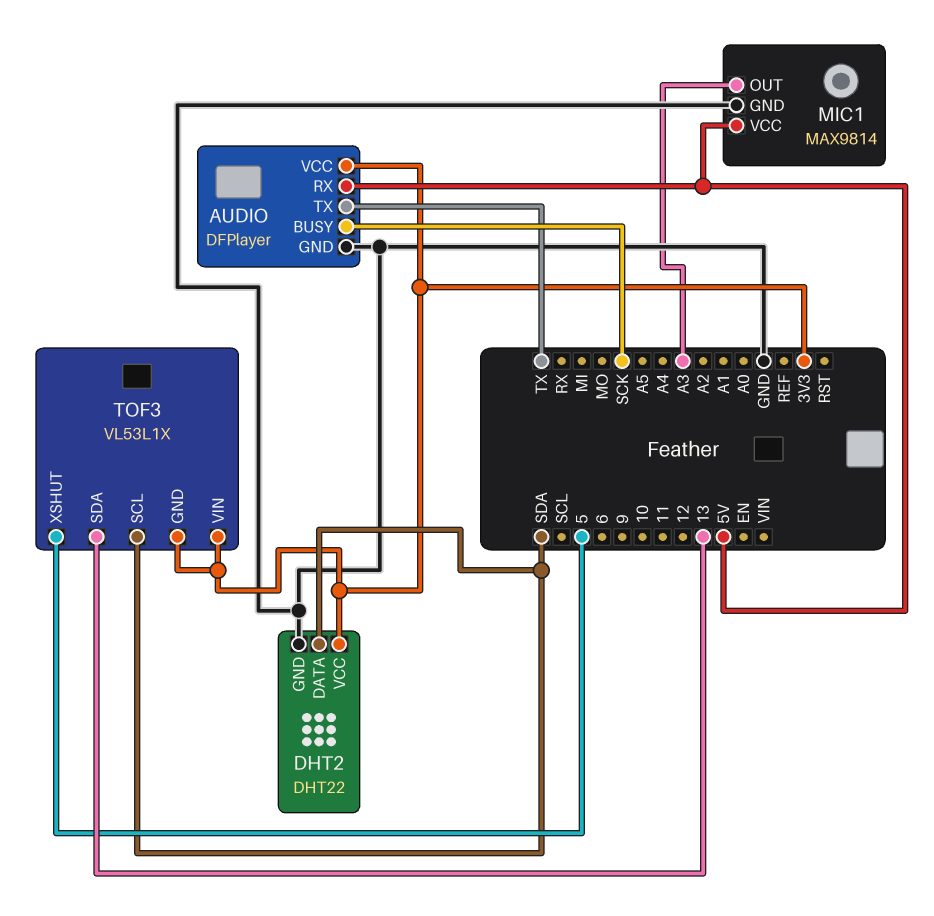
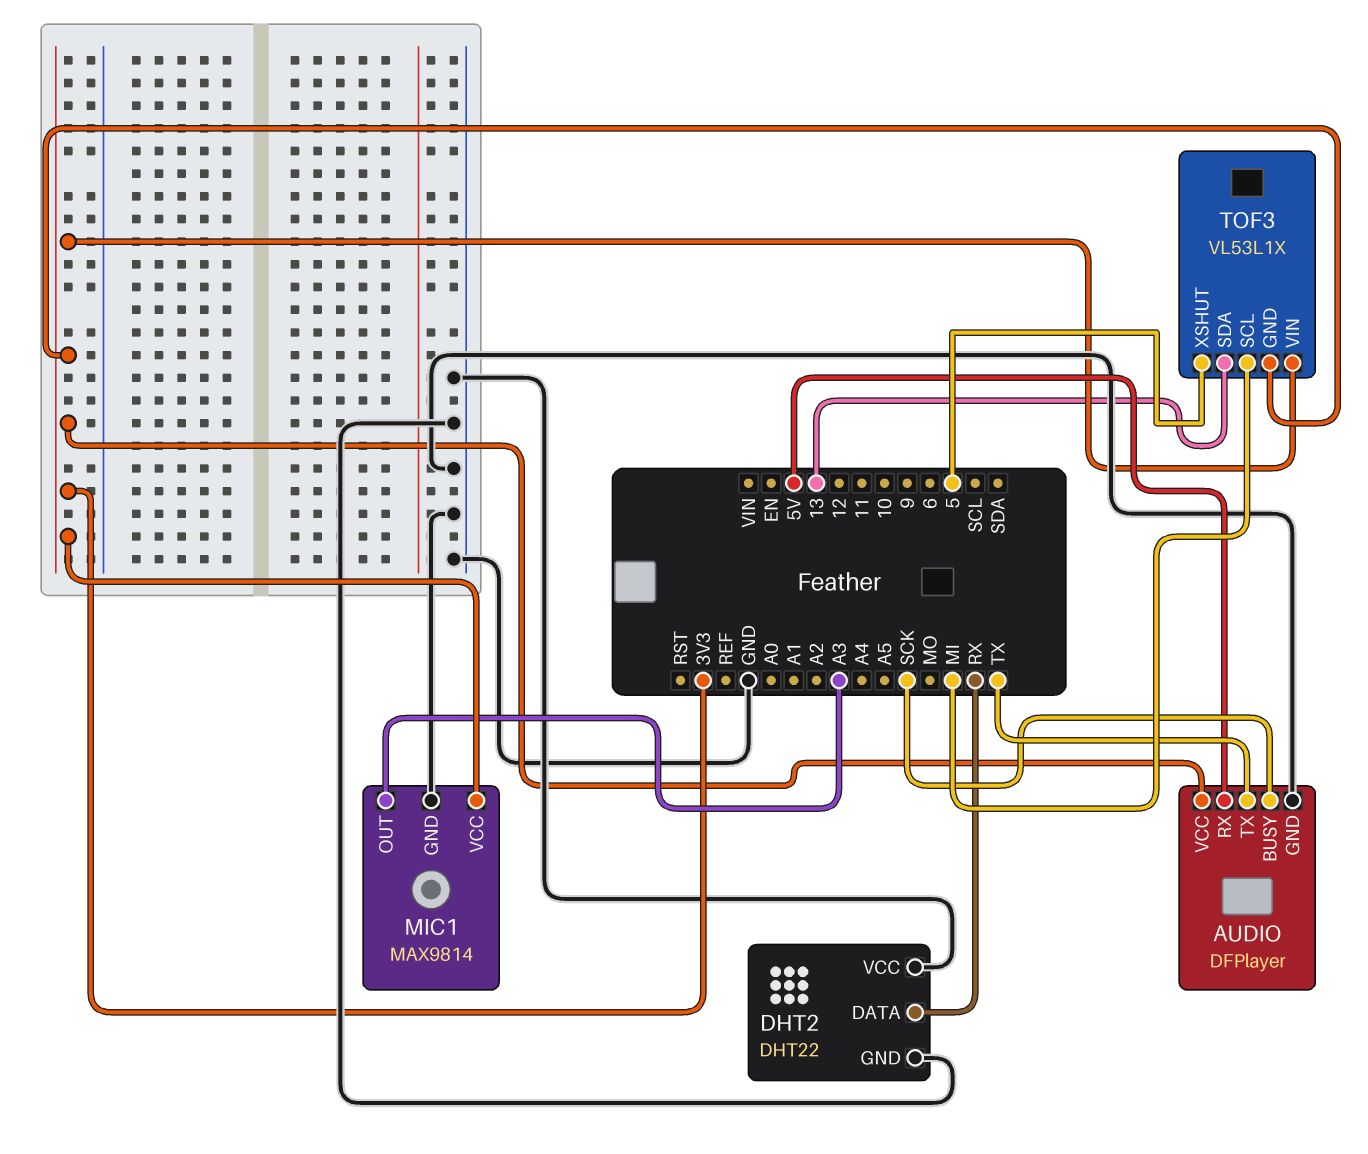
DHT2 pin DATA: SDA -> RX
DHT2 pin VCC: 3V3 -> GND
MIC1 pin VCC: 5V -> 3V3
TOF3 pin SCL: SDA -> MI

